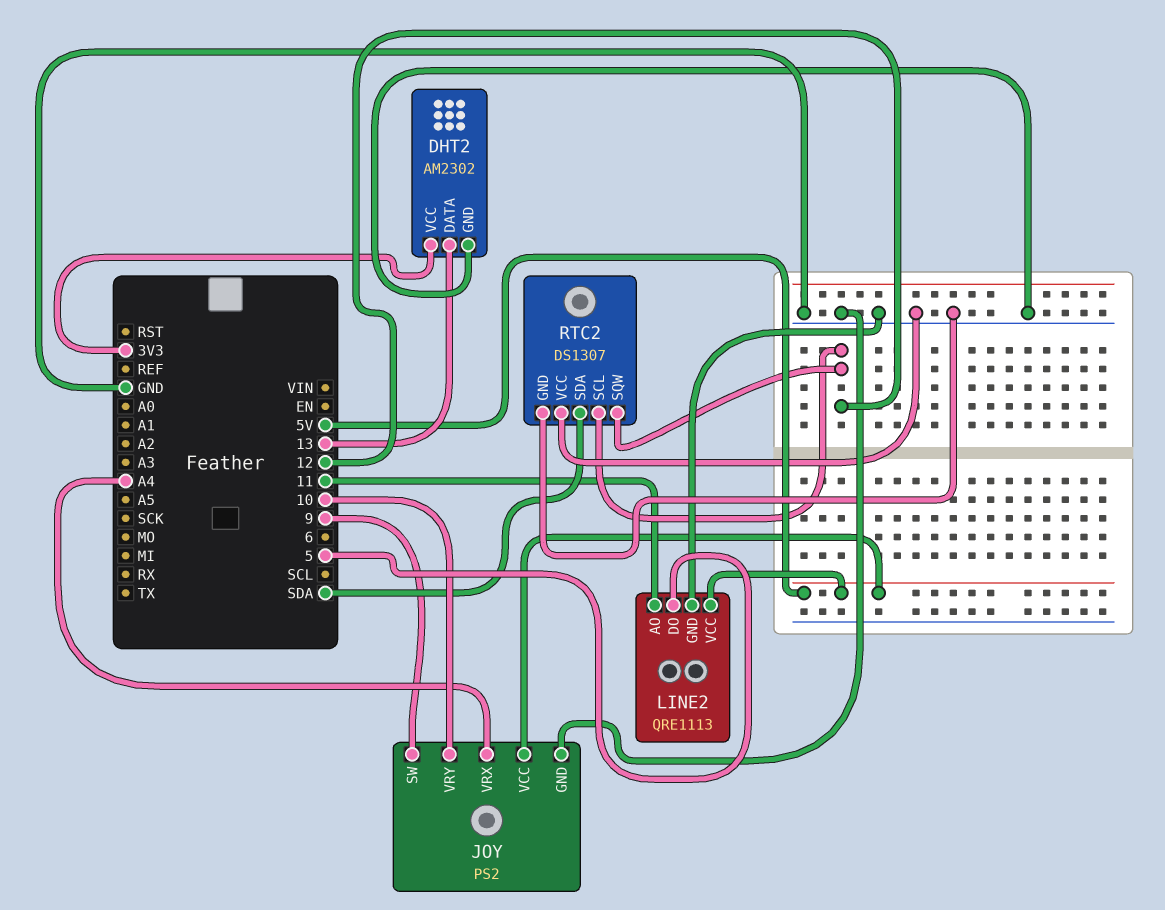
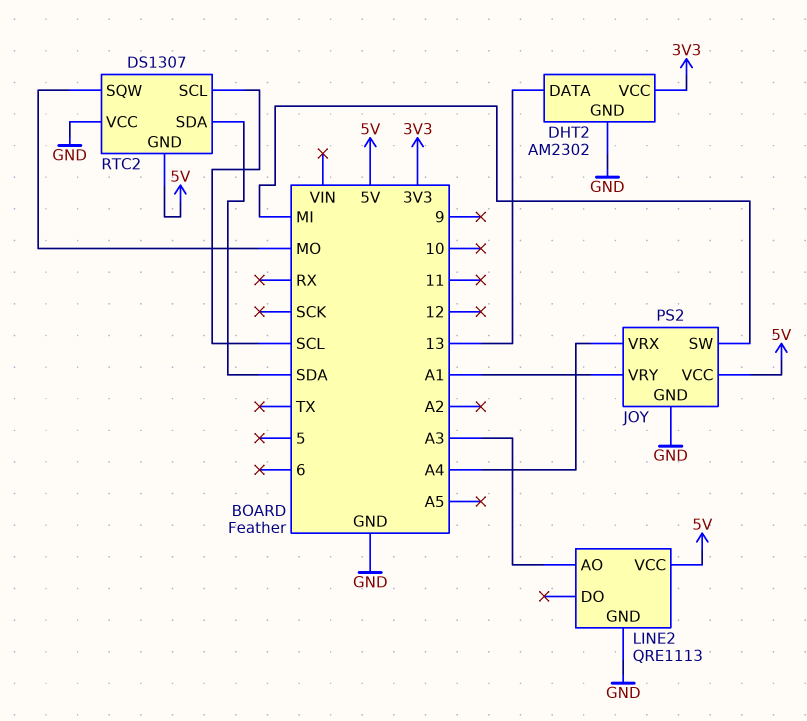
JOY pin SW: 9 -> MI
JOY pin VRY: 10 -> A1
LINE2 pin AO: 11 -> A3
LINE2 pin DO: 5 -> none
RTC2 pin GND: GND -> 5V
RTC2 pin SCL: 12 -> SCL
RTC2 pin SQW: 12 -> MO

